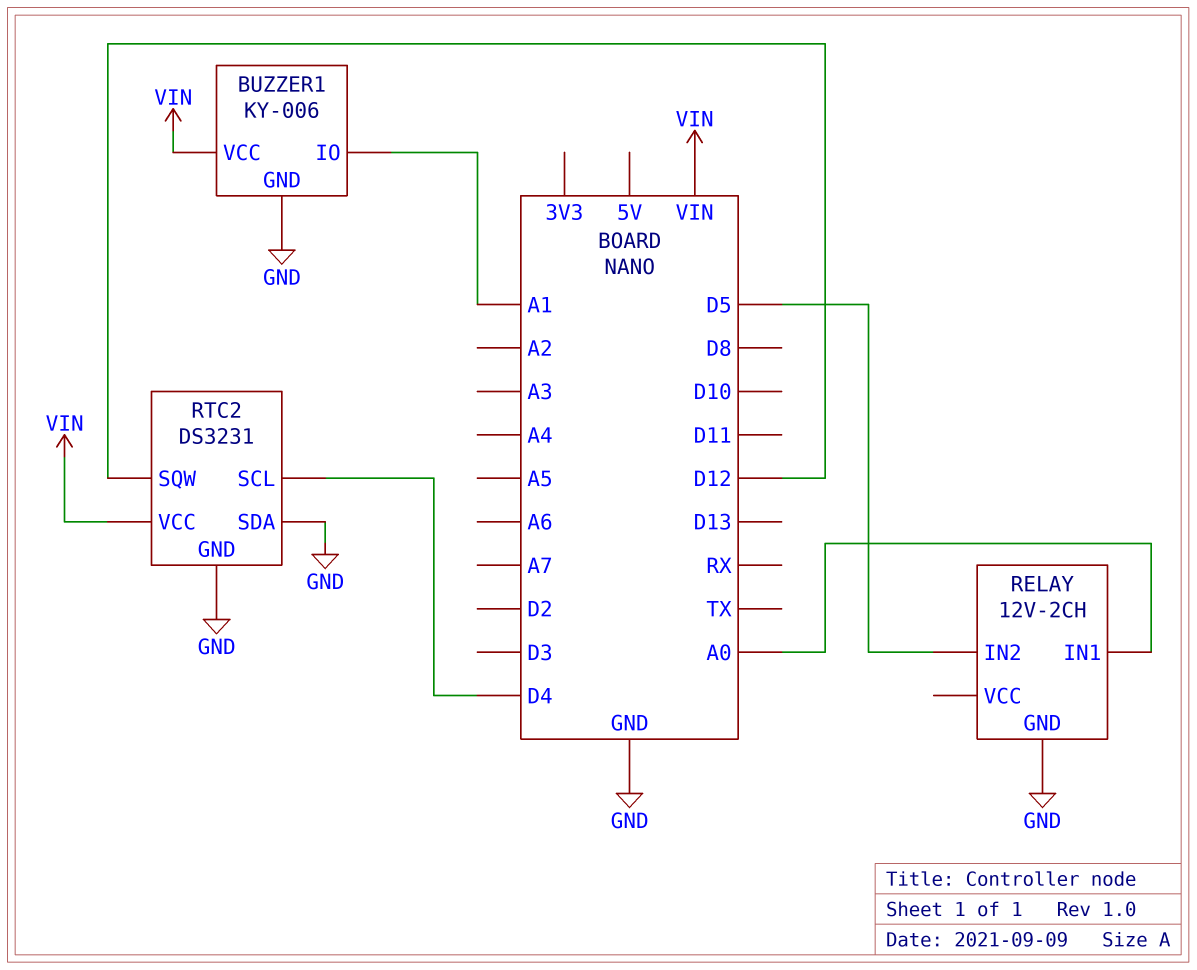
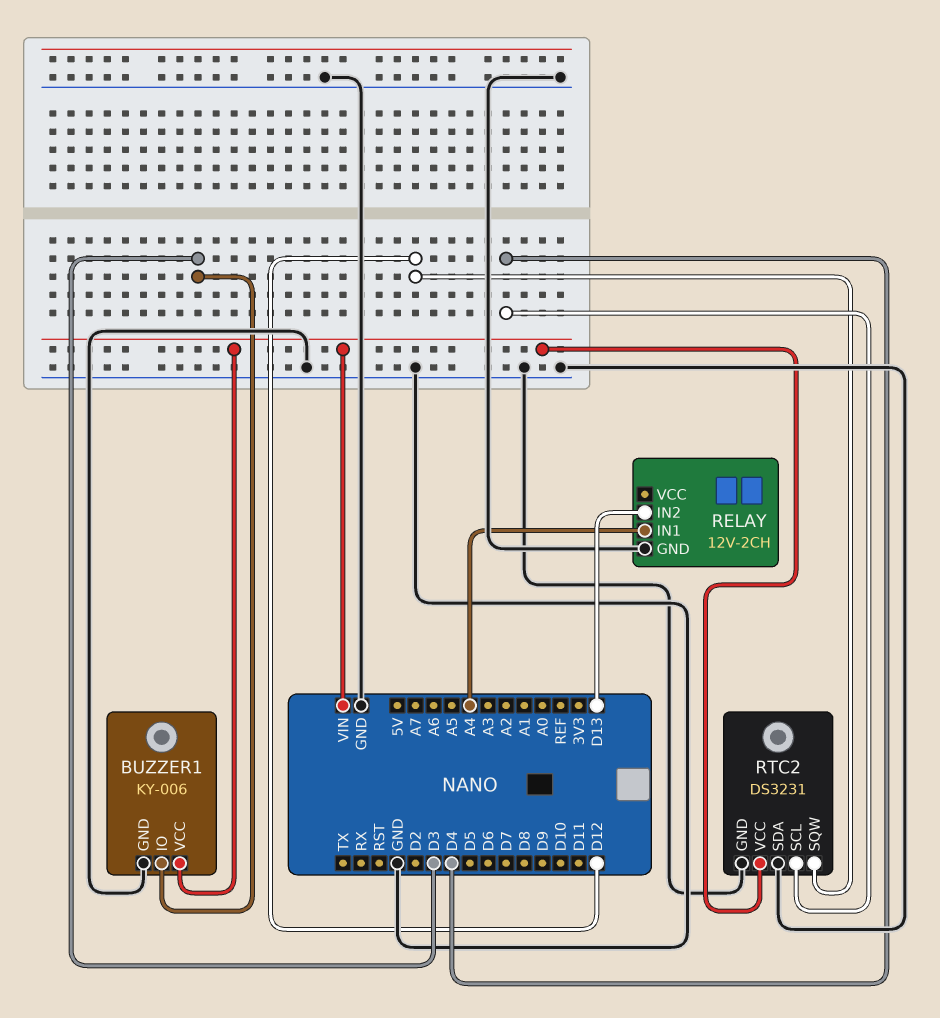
BUZZER1 pin IO: A1 -> D3
RELAY pin IN1: A0 -> A4
RELAY pin IN2: D5 -> D13

